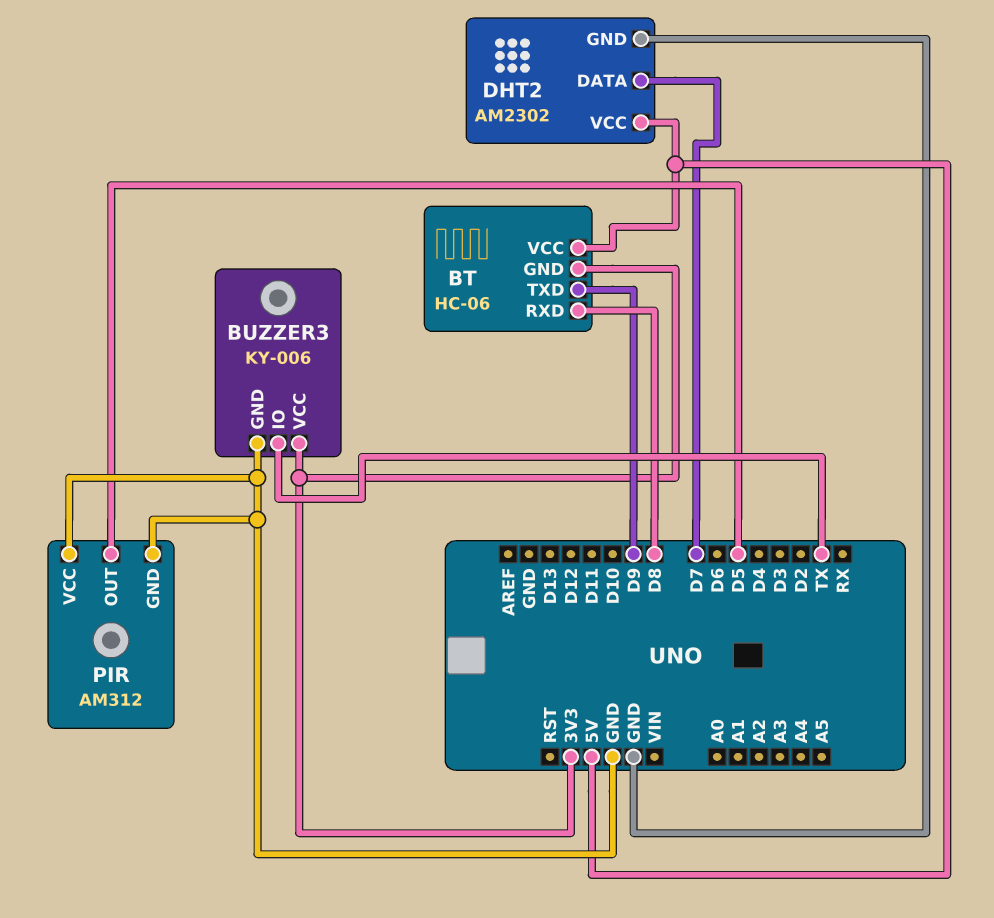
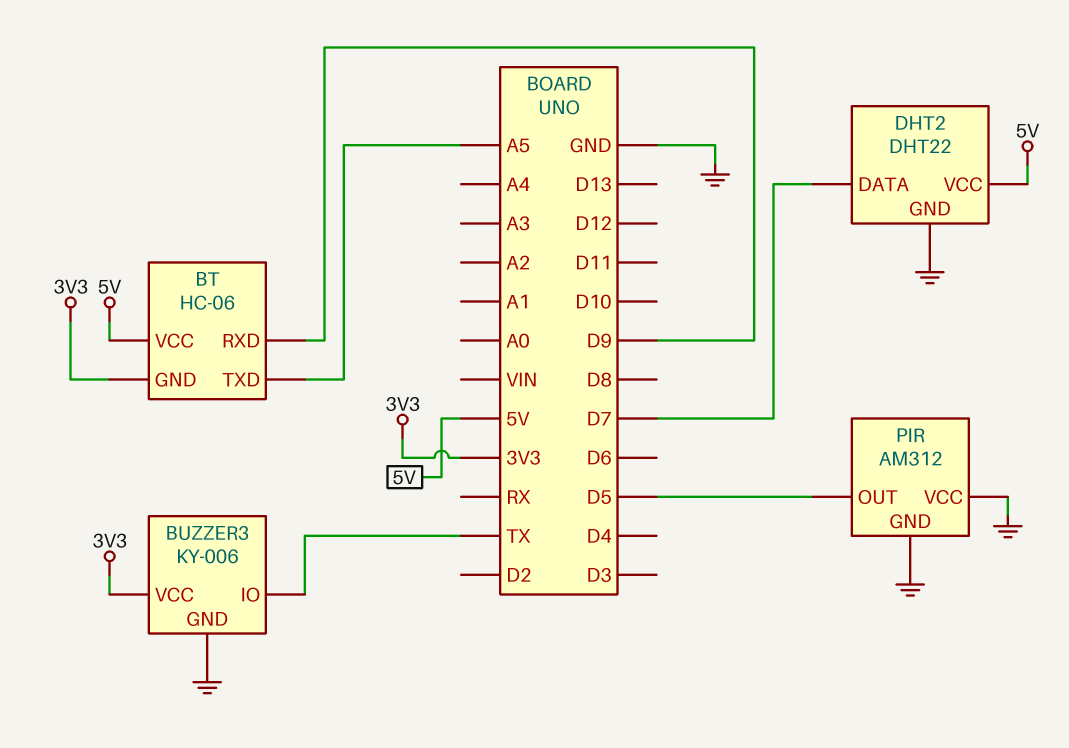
BT pin RXD: D8 -> D9
BT pin TXD: D9 -> A5
DHT2: AM2302 -> DHT22

